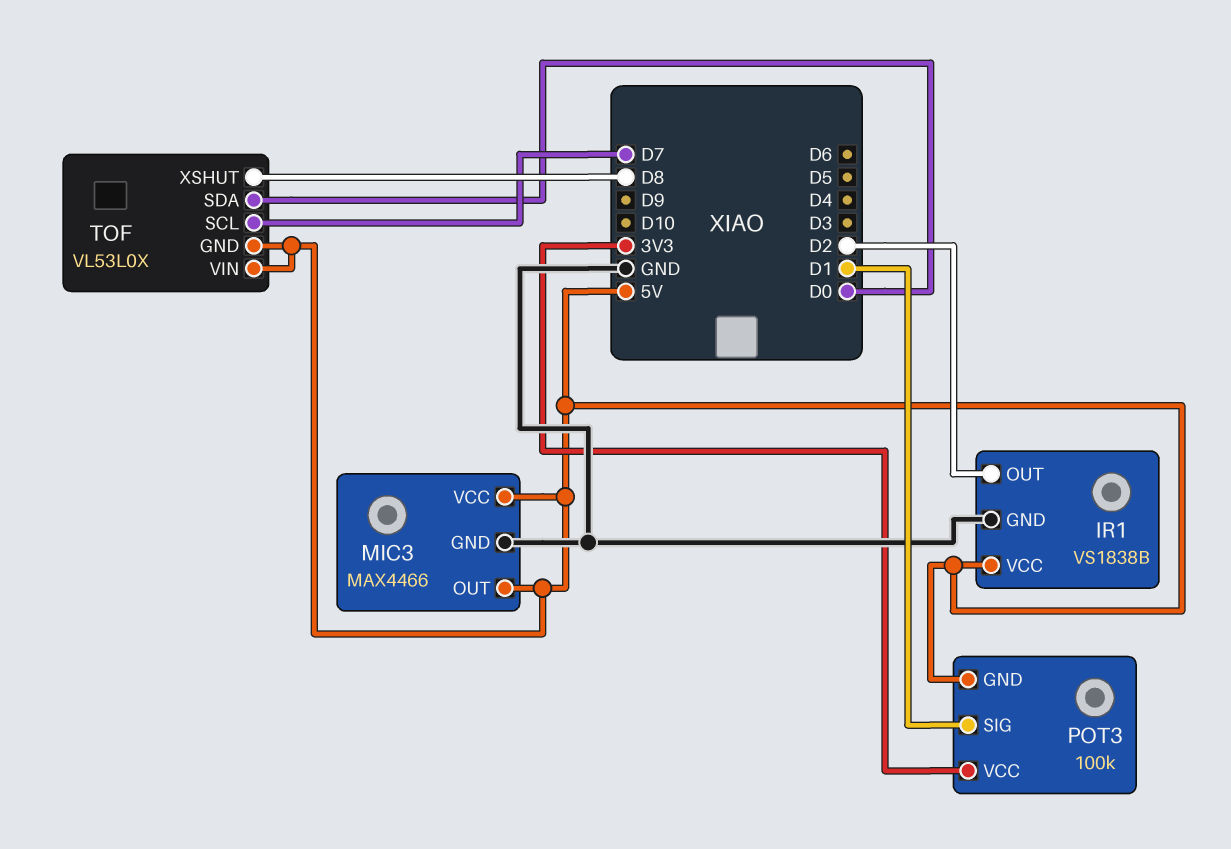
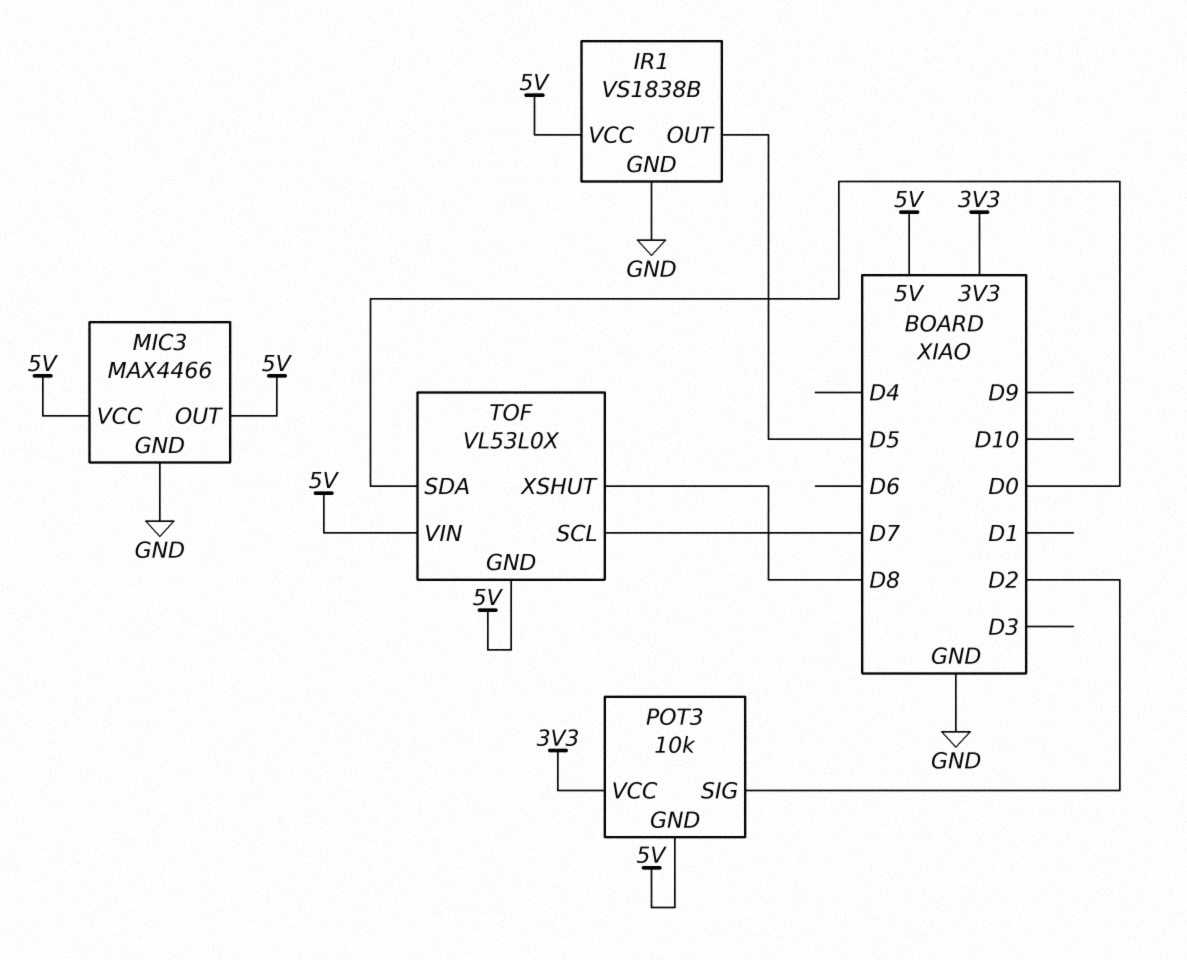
IR1 pin OUT: D2 -> D5
POT3: 100k -> 10k
POT3 pin SIG: D1 -> D2

